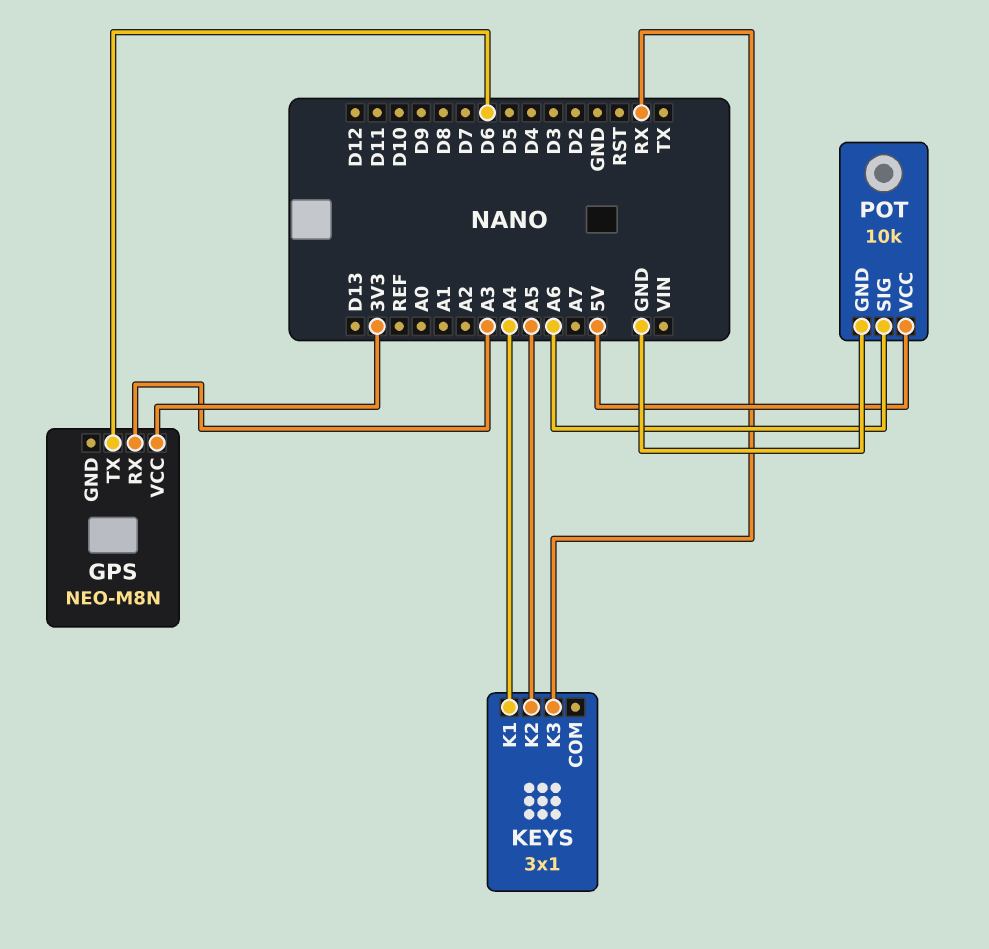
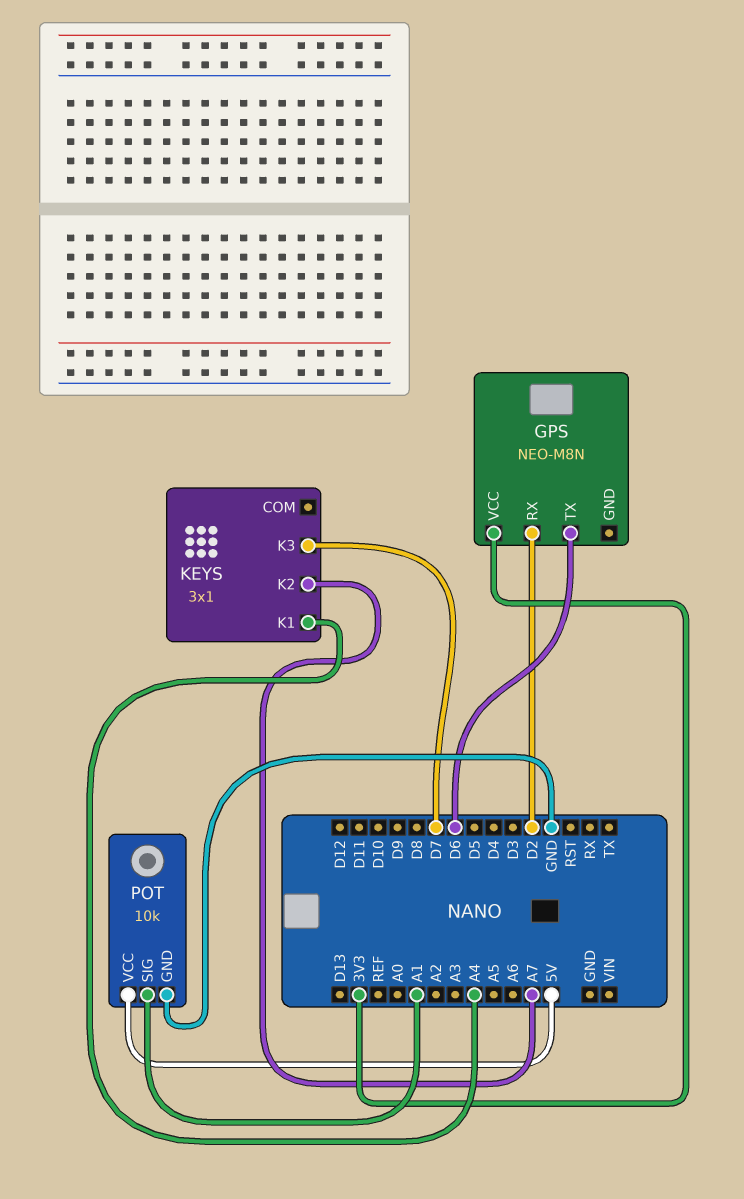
GPS pin RX: A3 -> D2
KEYS pin K2: A5 -> A7
KEYS pin K3: RX -> D7
POT pin SIG: A6 -> A1

